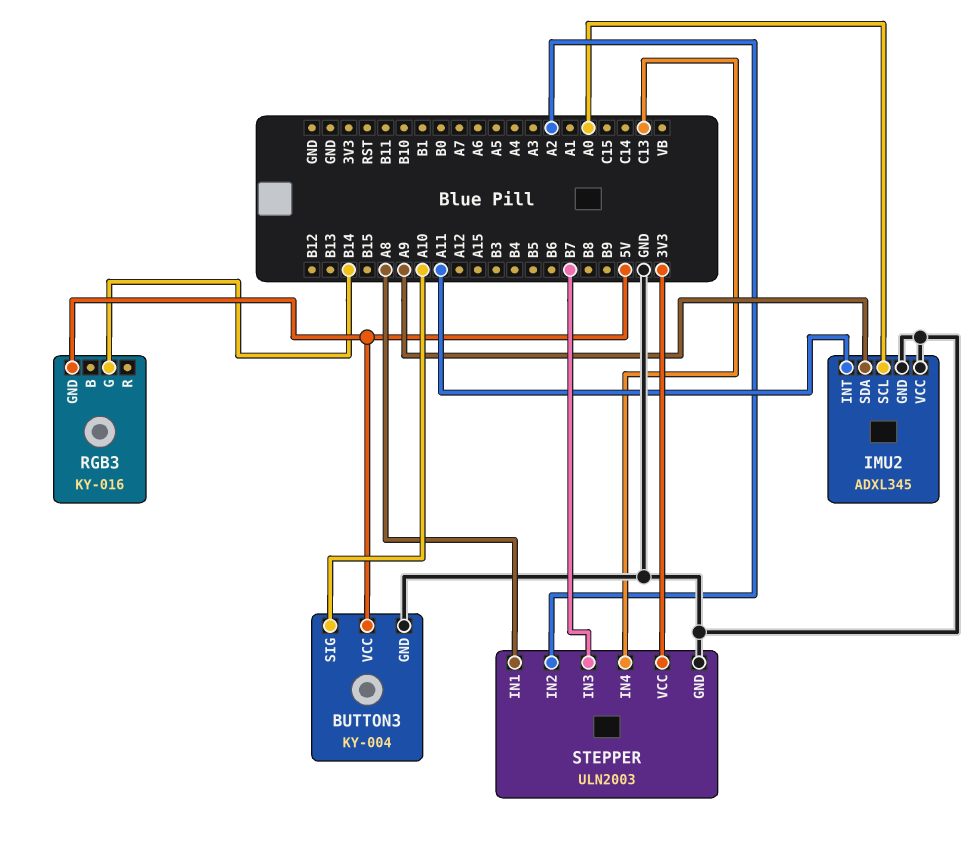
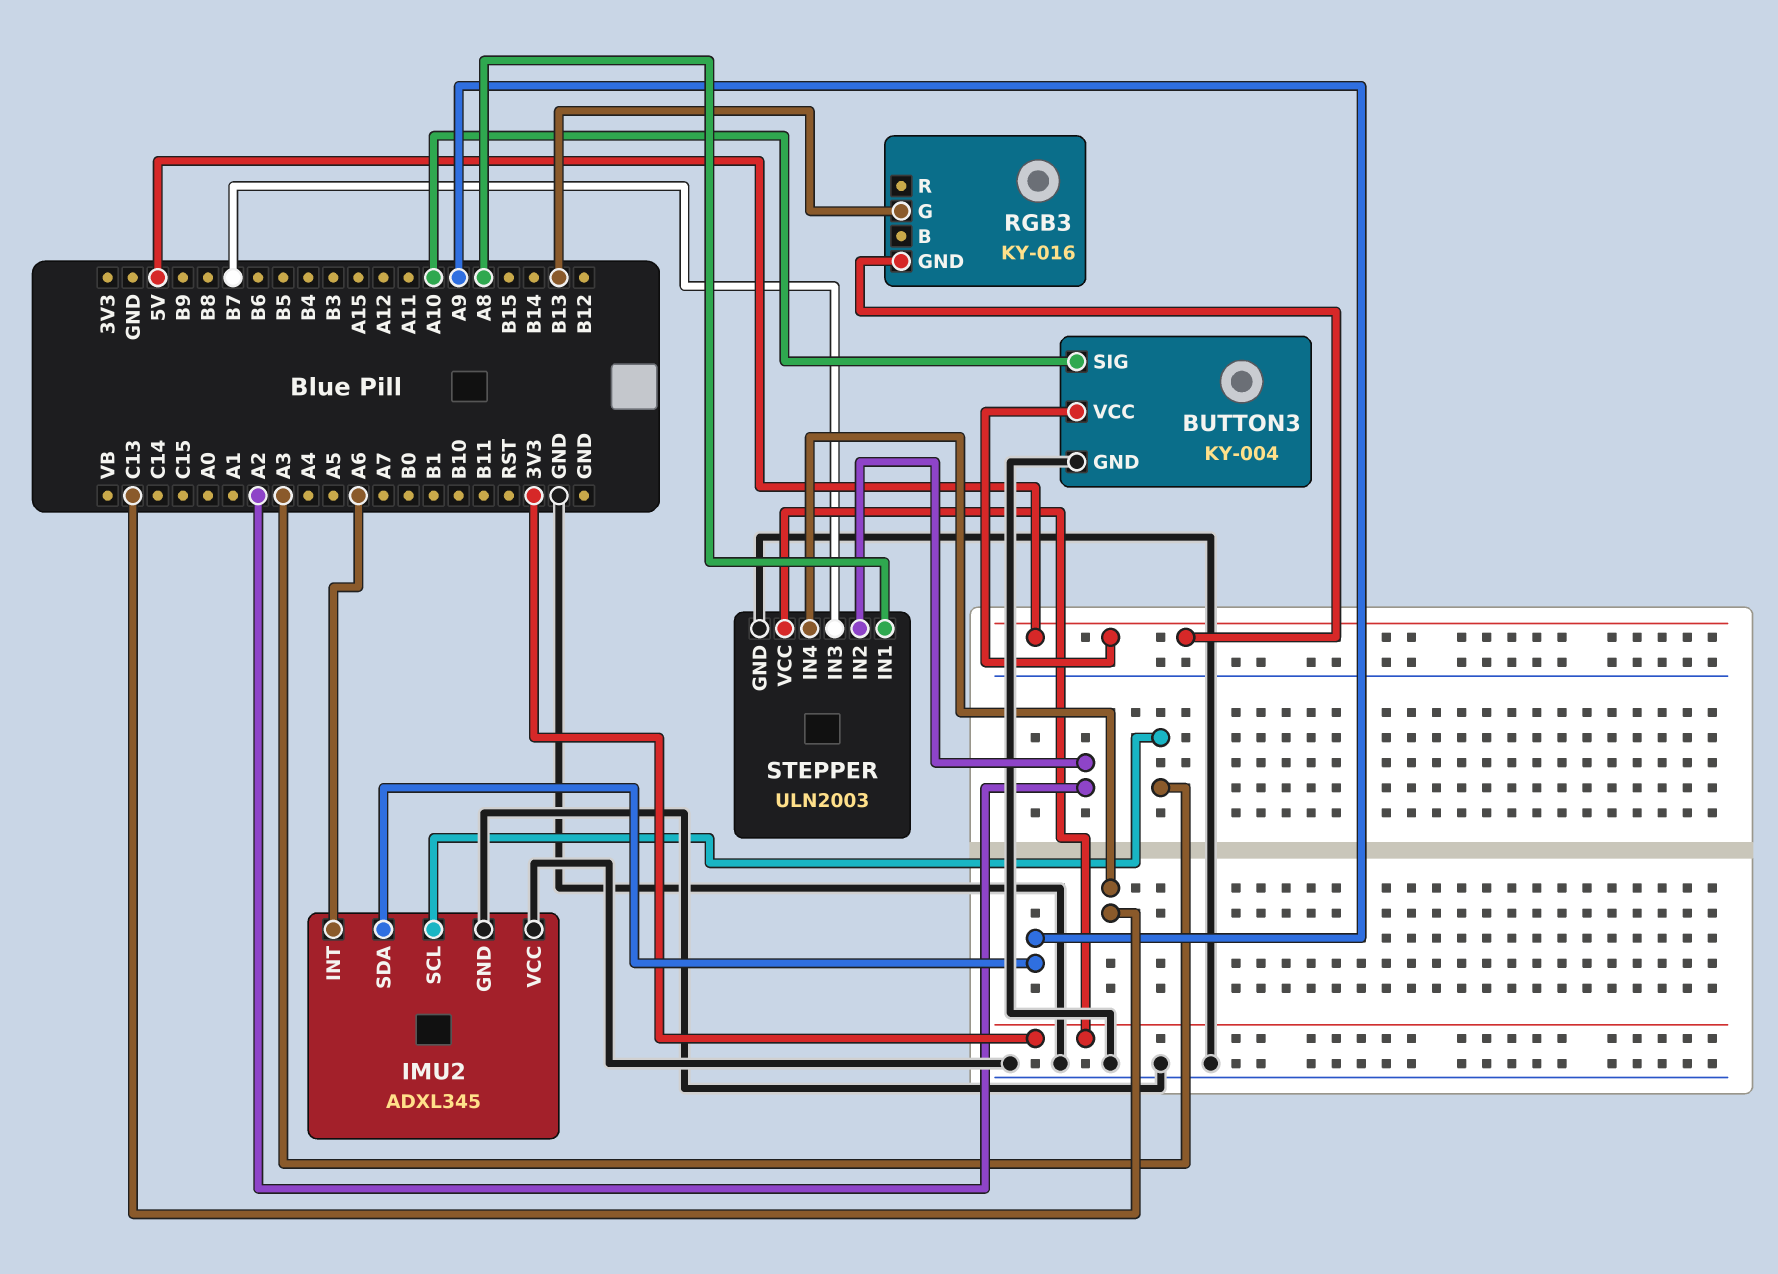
IMU2 pin INT: A11 -> A6
IMU2 pin SCL: A0 -> A3
RGB3 pin G: B14 -> B13

